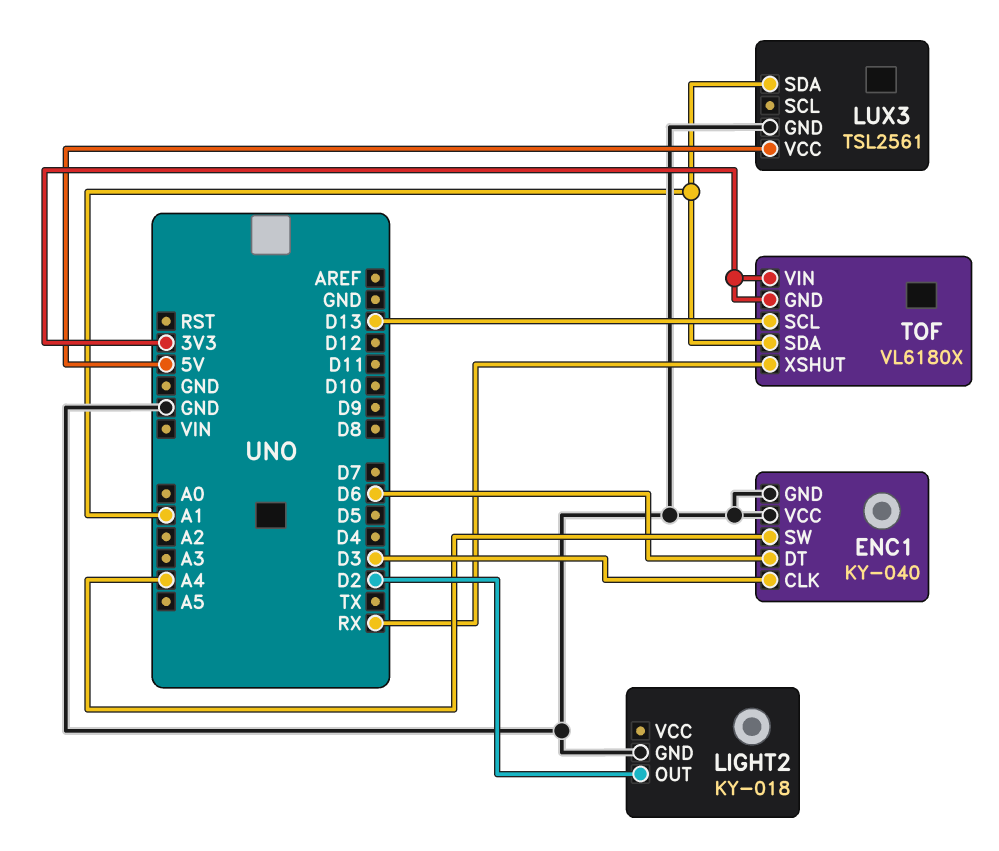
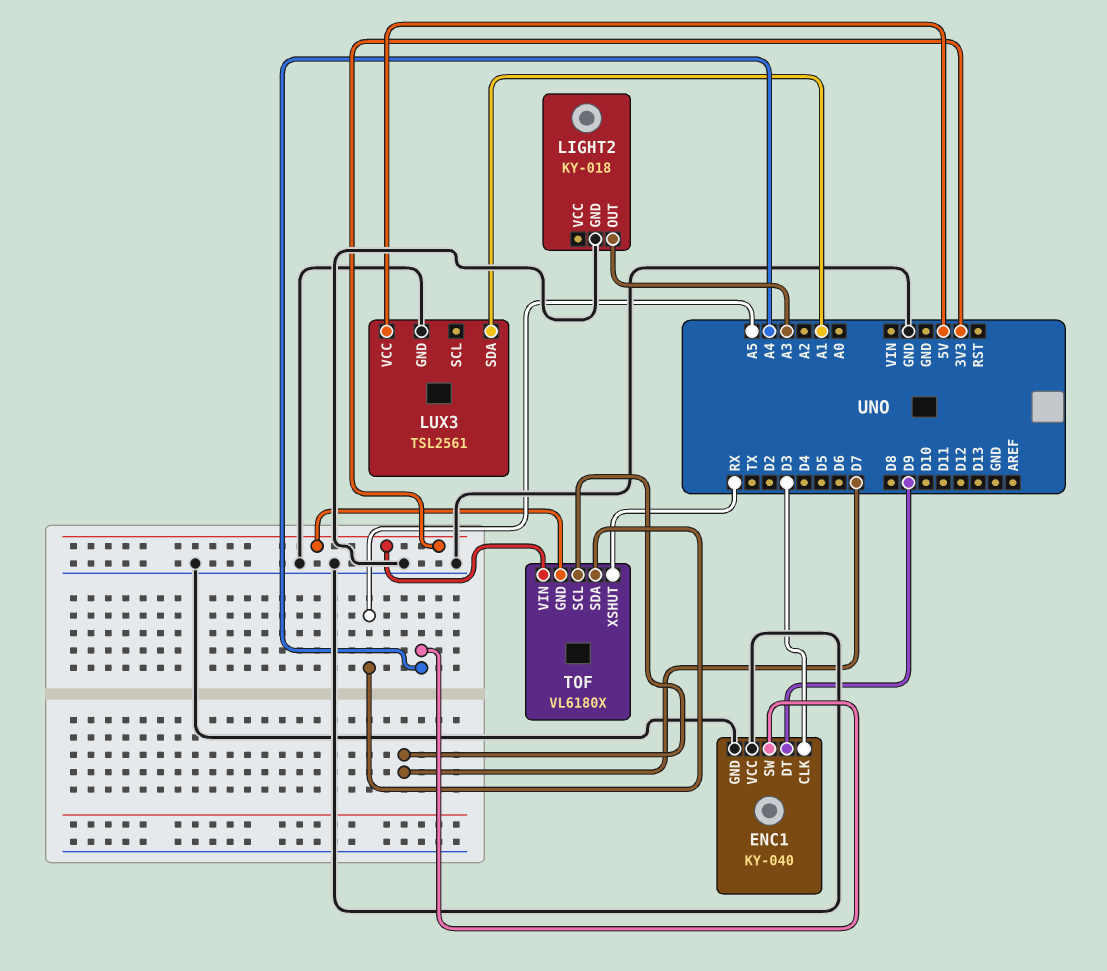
ENC1 pin DT: D6 -> D9
LIGHT2 pin OUT: D2 -> A3
TOF pin SCL: D13 -> D7
TOF pin SDA: A1 -> A5

